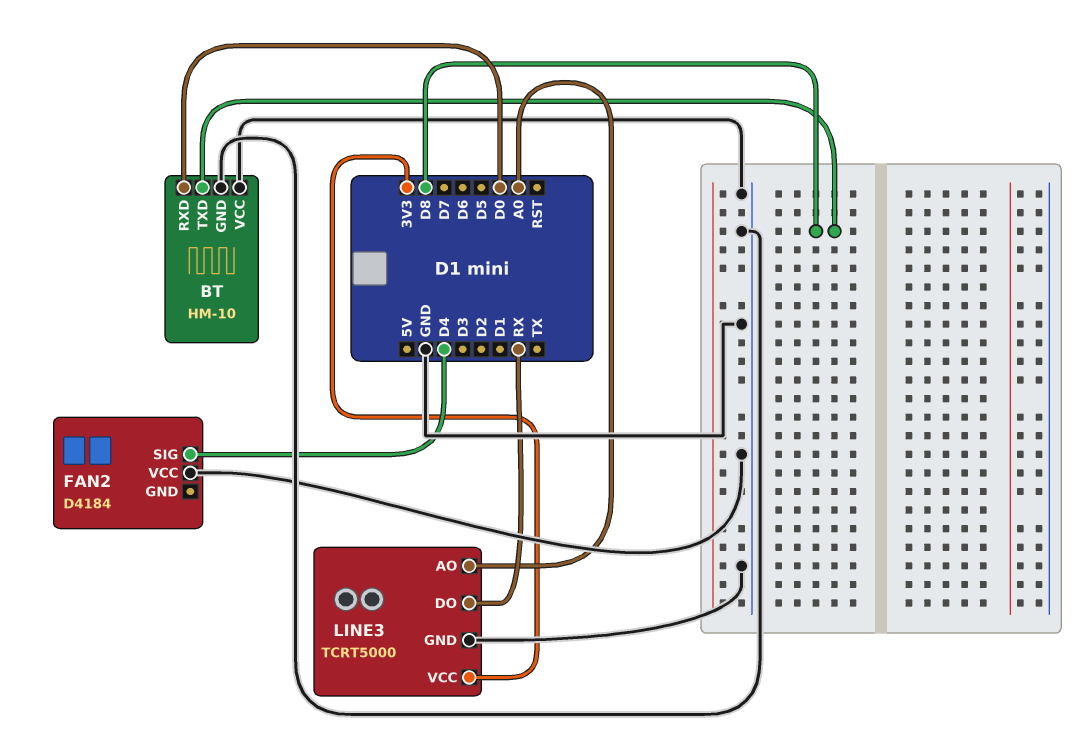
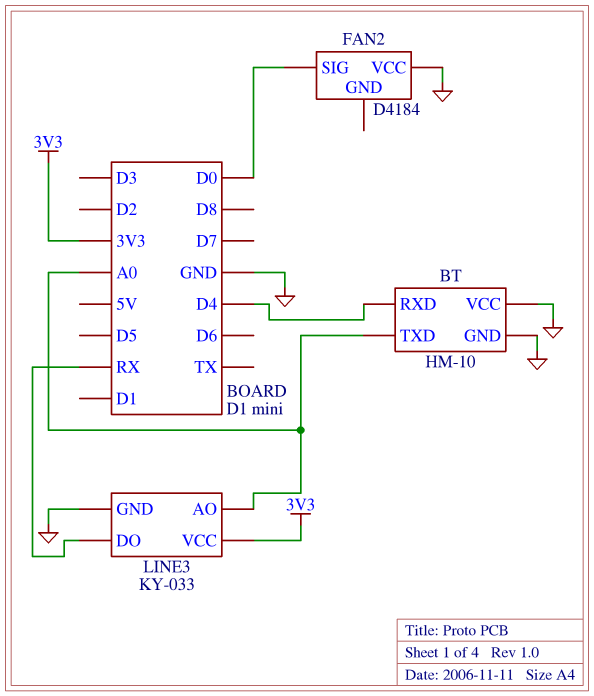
BT pin RXD: D0 -> D4
BT pin TXD: D8 -> A0
FAN2 pin SIG: D4 -> D0
LINE3: TCRT5000 -> KY-033

